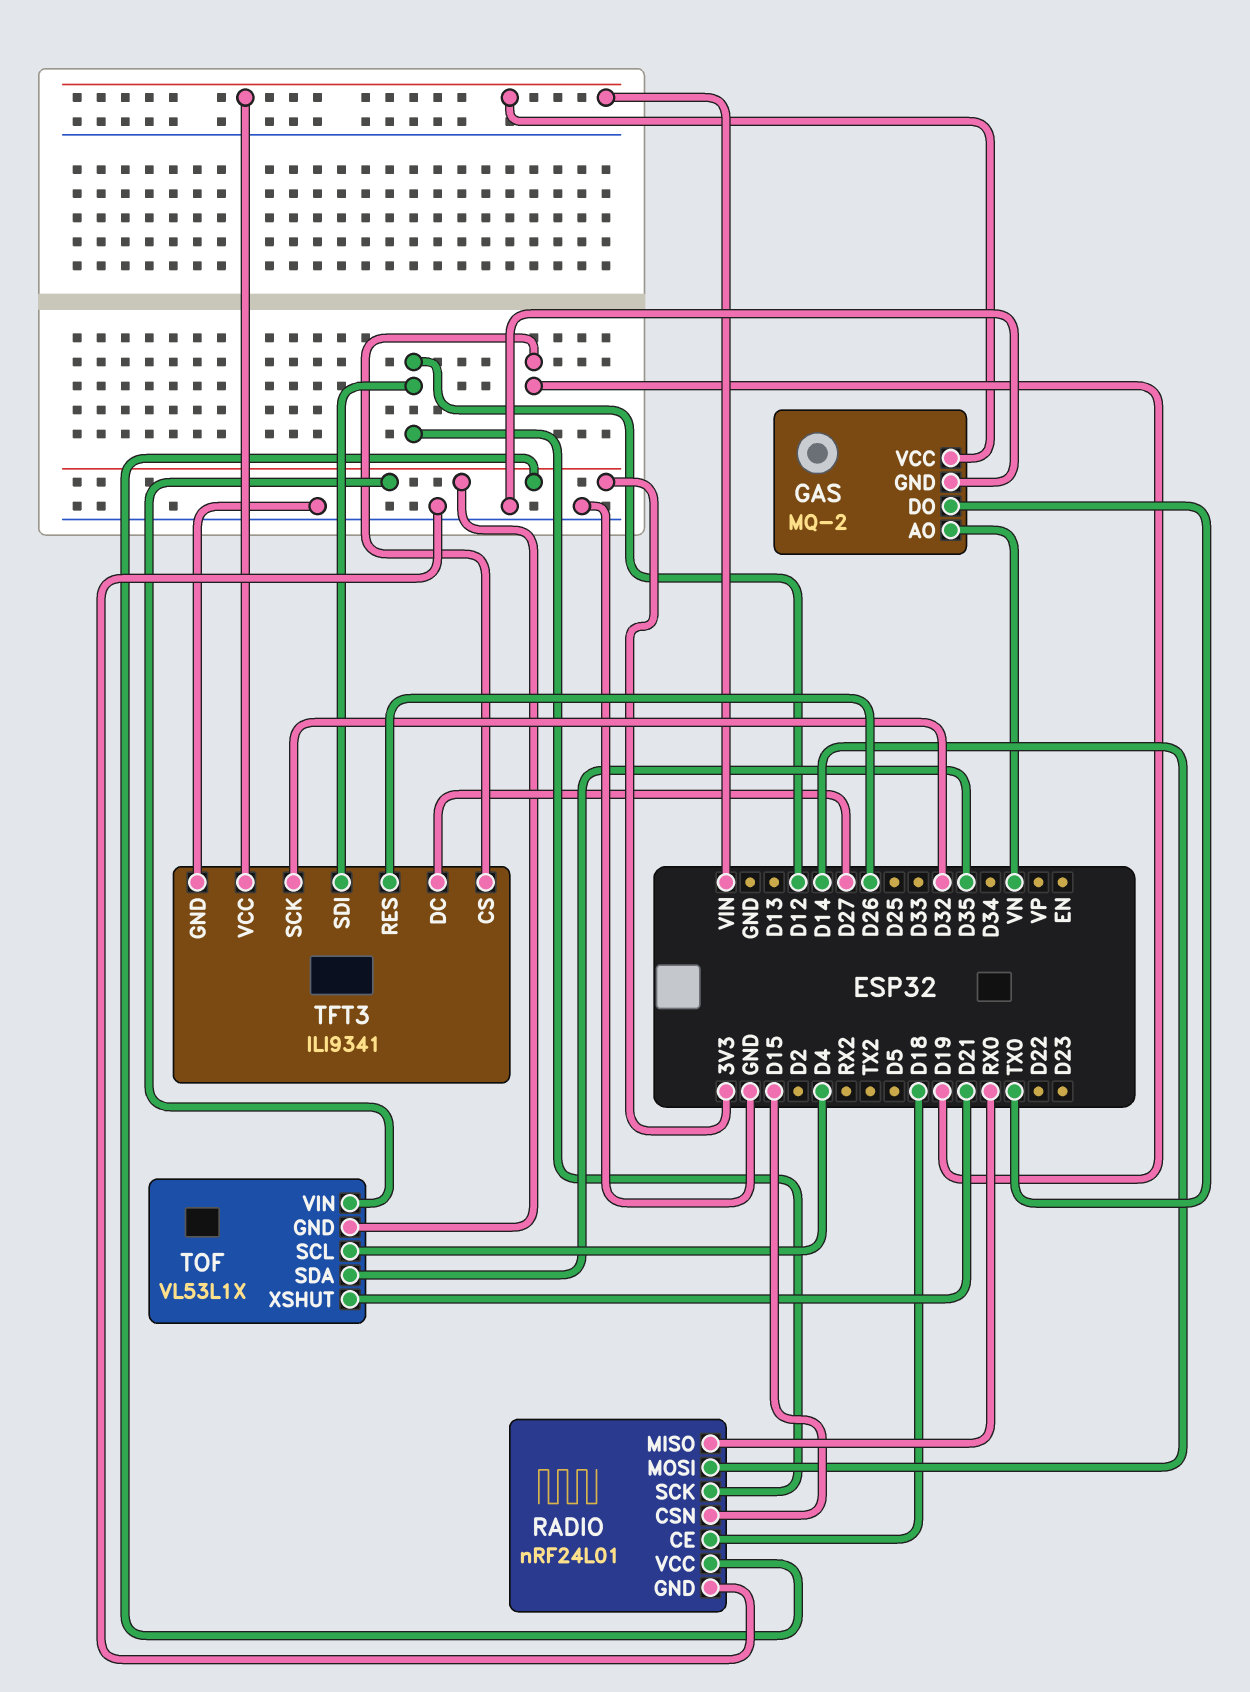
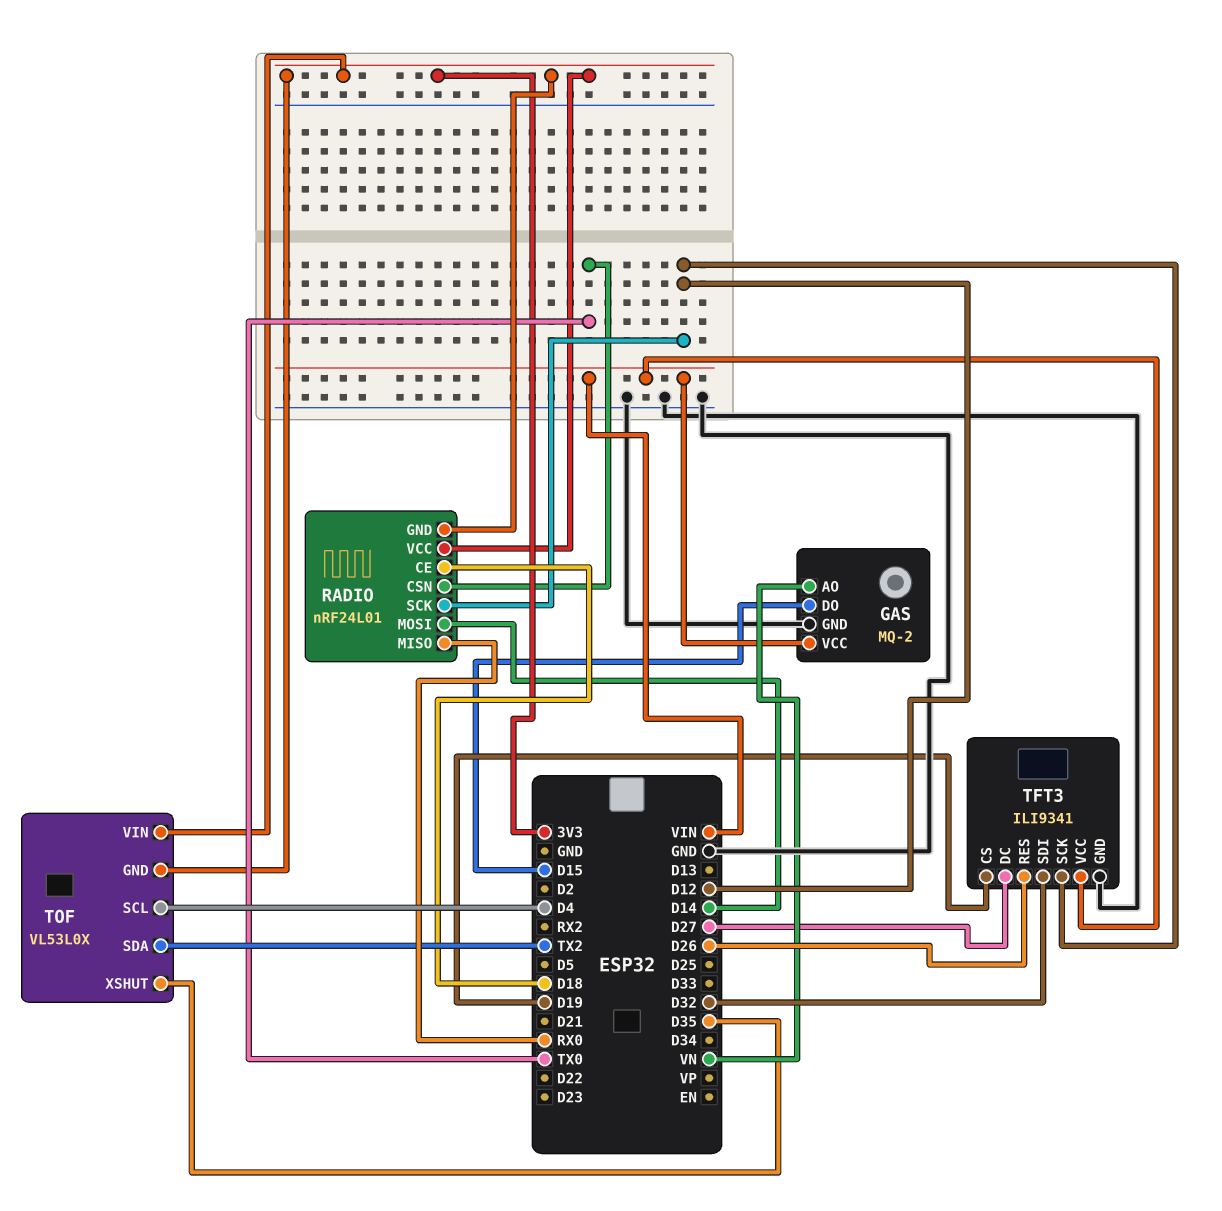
GAS pin DO: TX0 -> D15
RADIO pin CSN: D15 -> TX0
RADIO pin GND: GND -> 3V3
TFT3 pin SCK: D32 -> D12
TFT3 pin SDI: D12 -> D32
TOF: VL53L1X -> VL53L0X
TOF pin SDA: D35 -> TX2
TOF pin XSHUT: D21 -> D35

